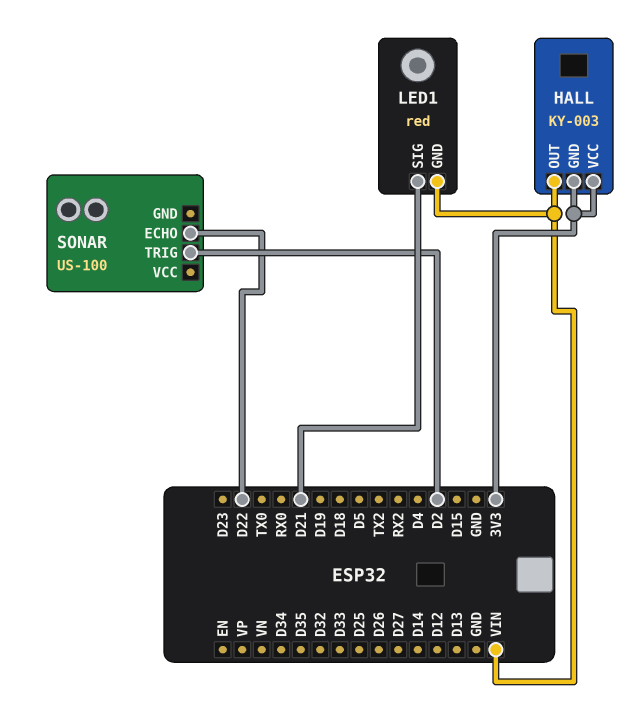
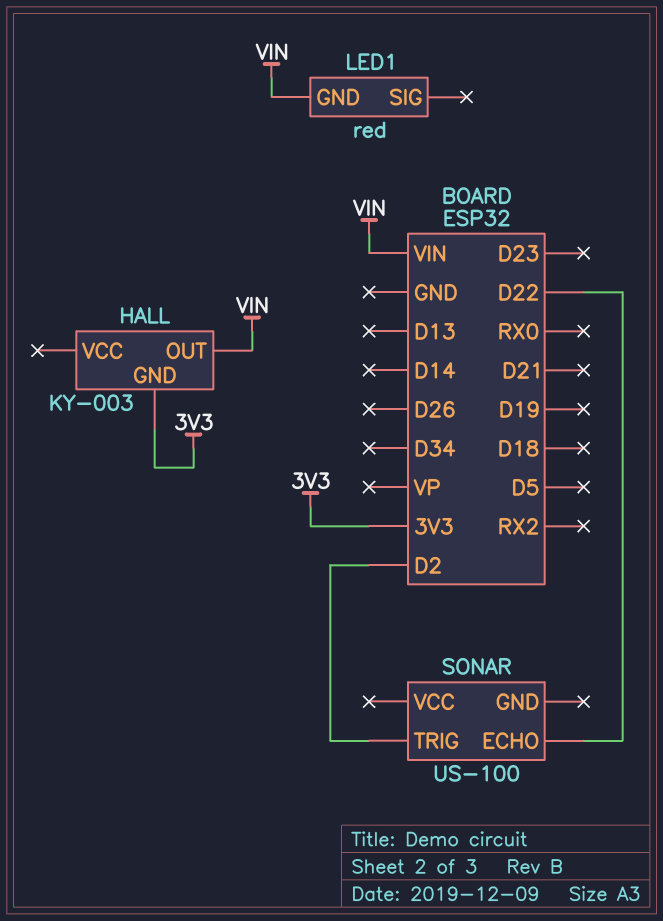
HALL pin VCC: 3V3 -> none
LED1 pin SIG: D21 -> none

